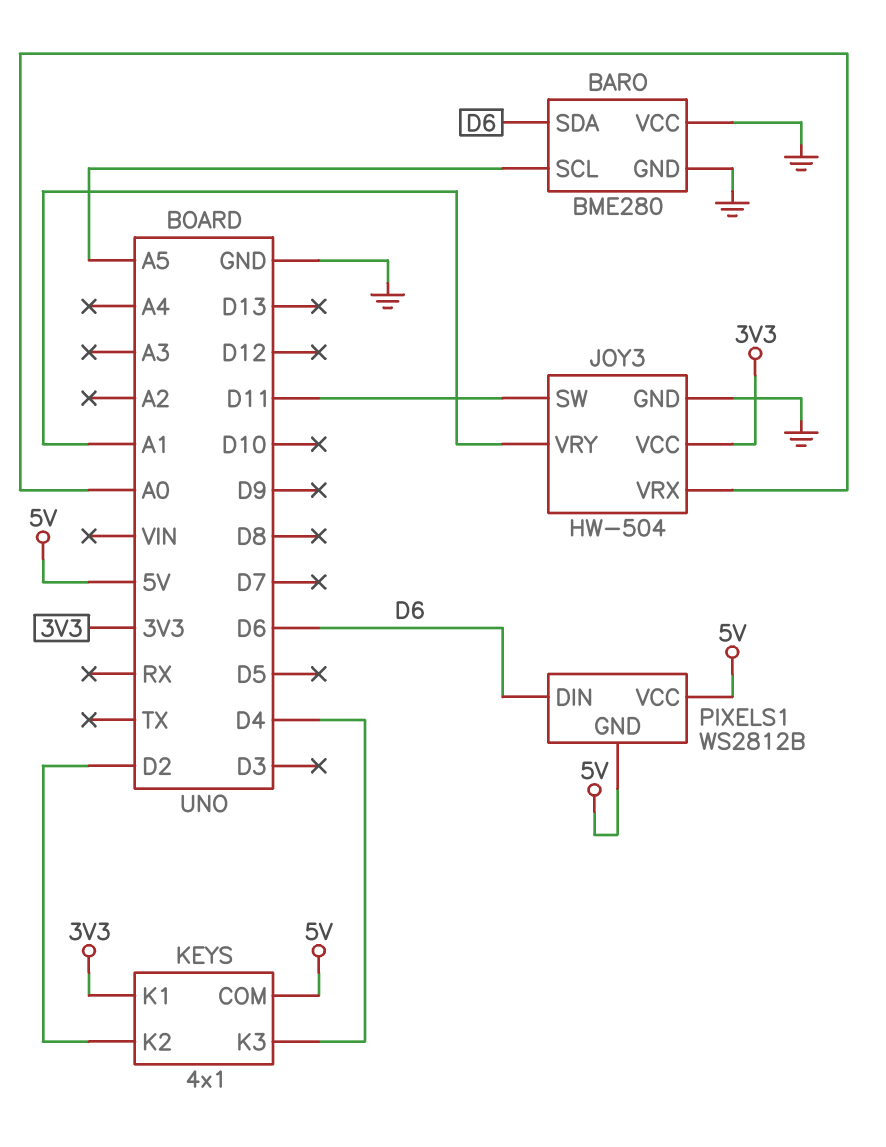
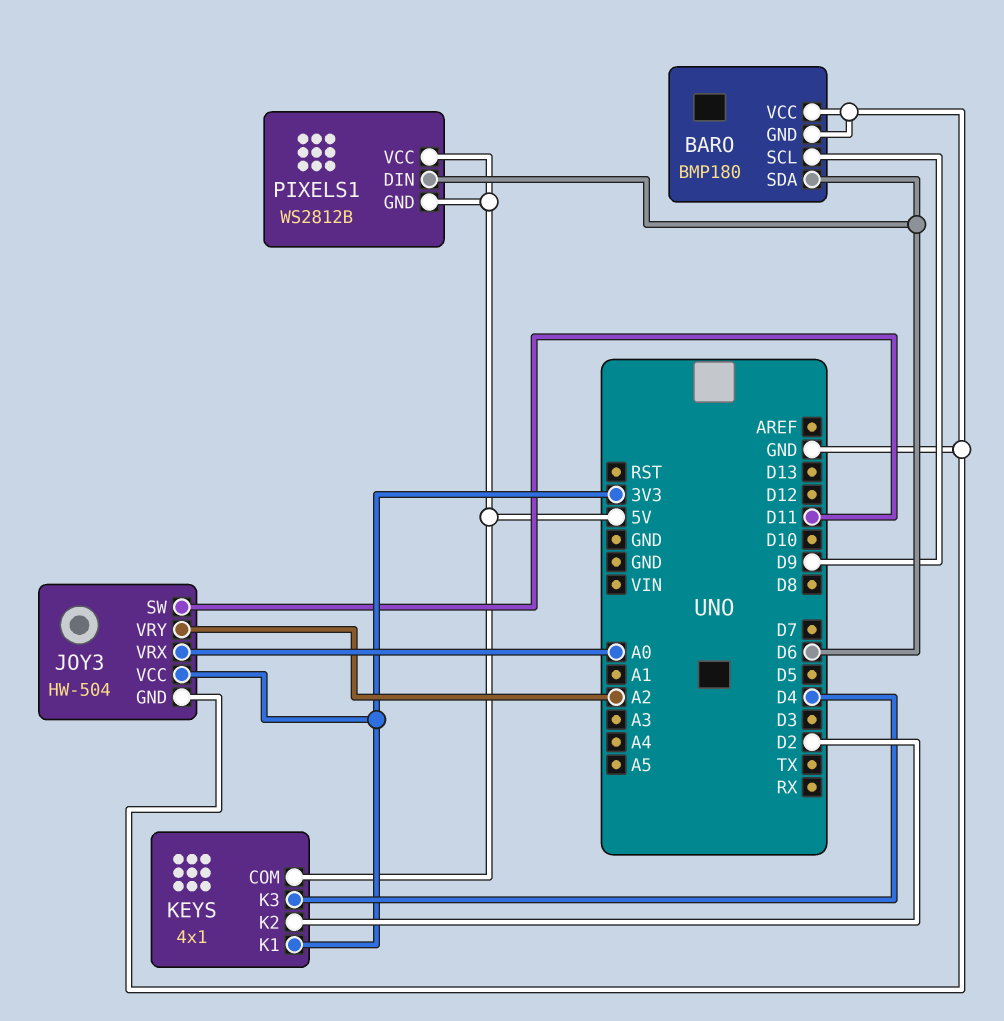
BARO: BME280 -> BMP180
BARO pin SCL: A5 -> D9
JOY3 pin VRY: A1 -> A2

